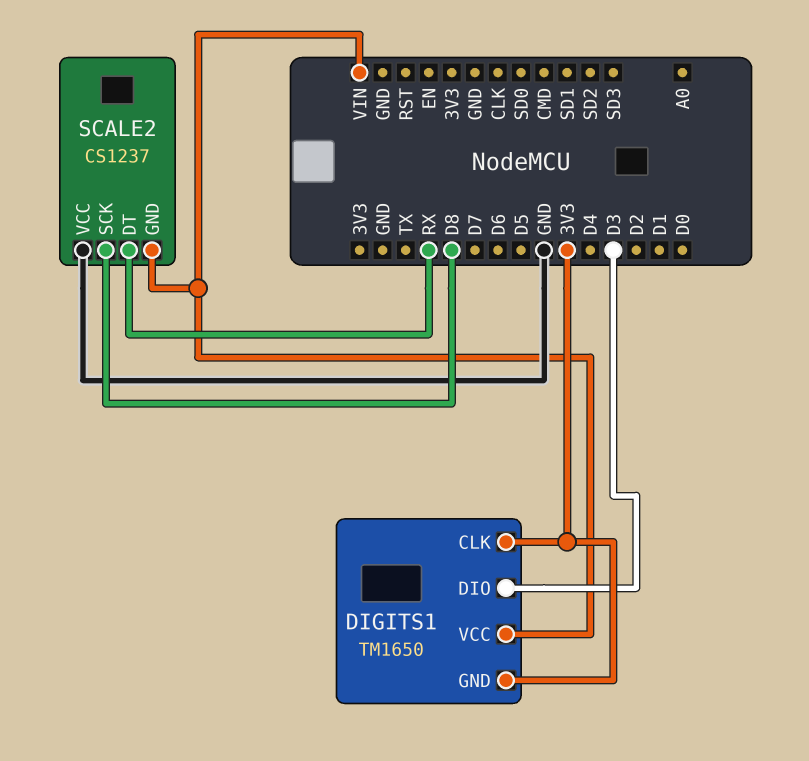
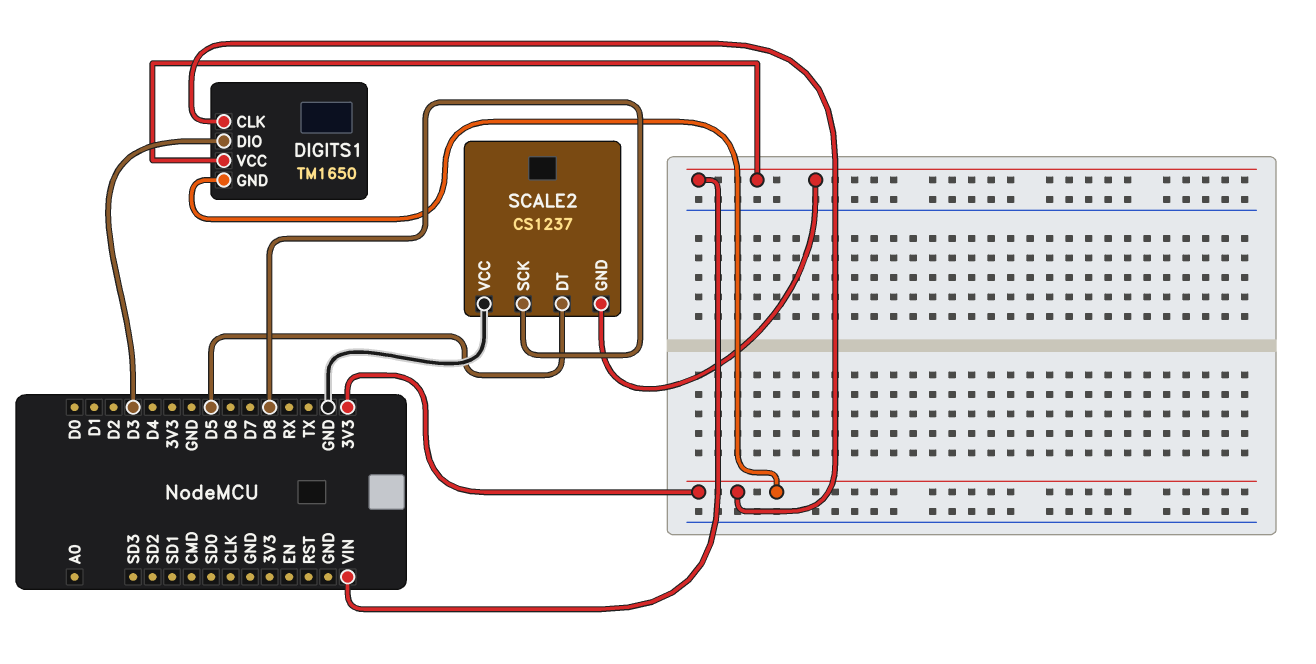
SCALE2 pin DT: RX -> D5

